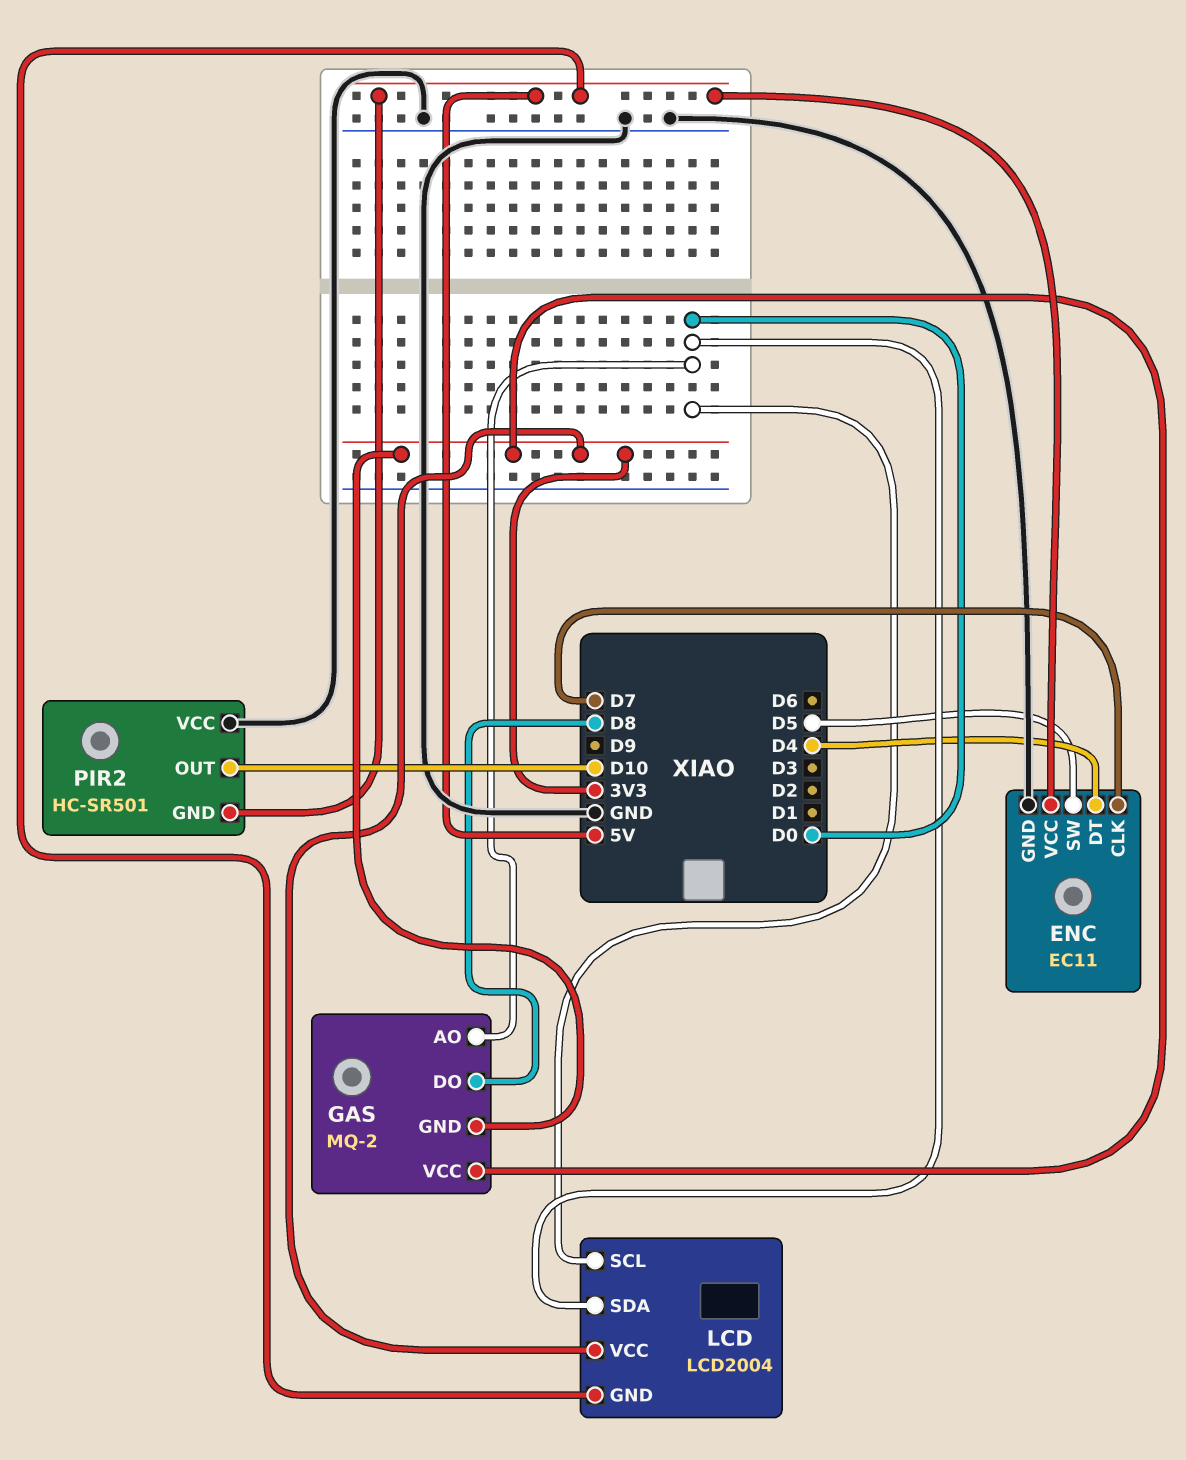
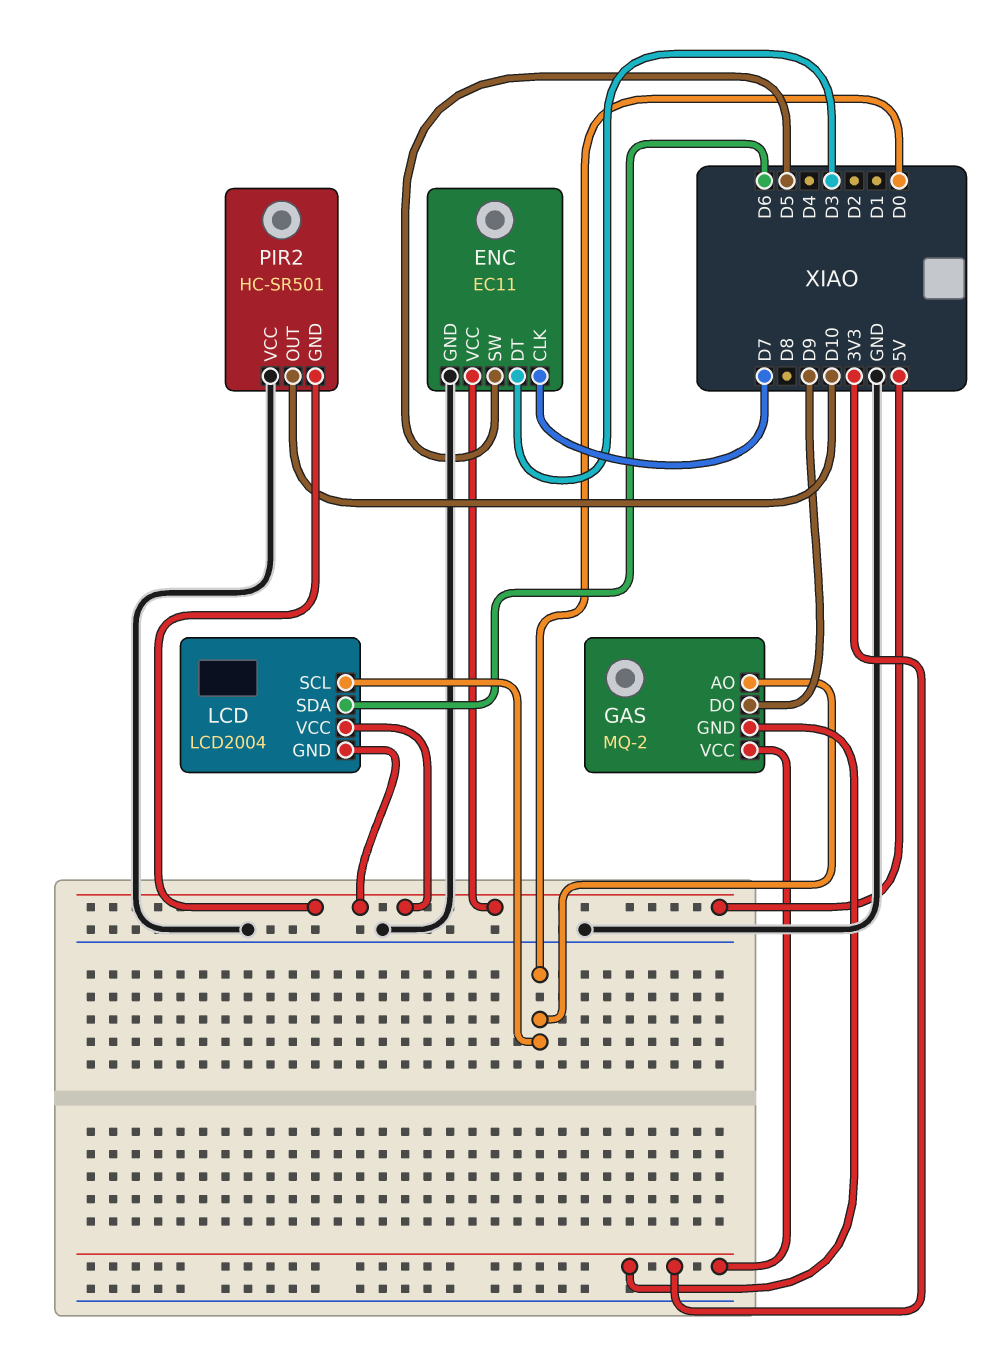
ENC pin DT: D4 -> D3
GAS pin DO: D8 -> D9
LCD pin SDA: D0 -> D6
LCD pin VCC: 3V3 -> 5V

